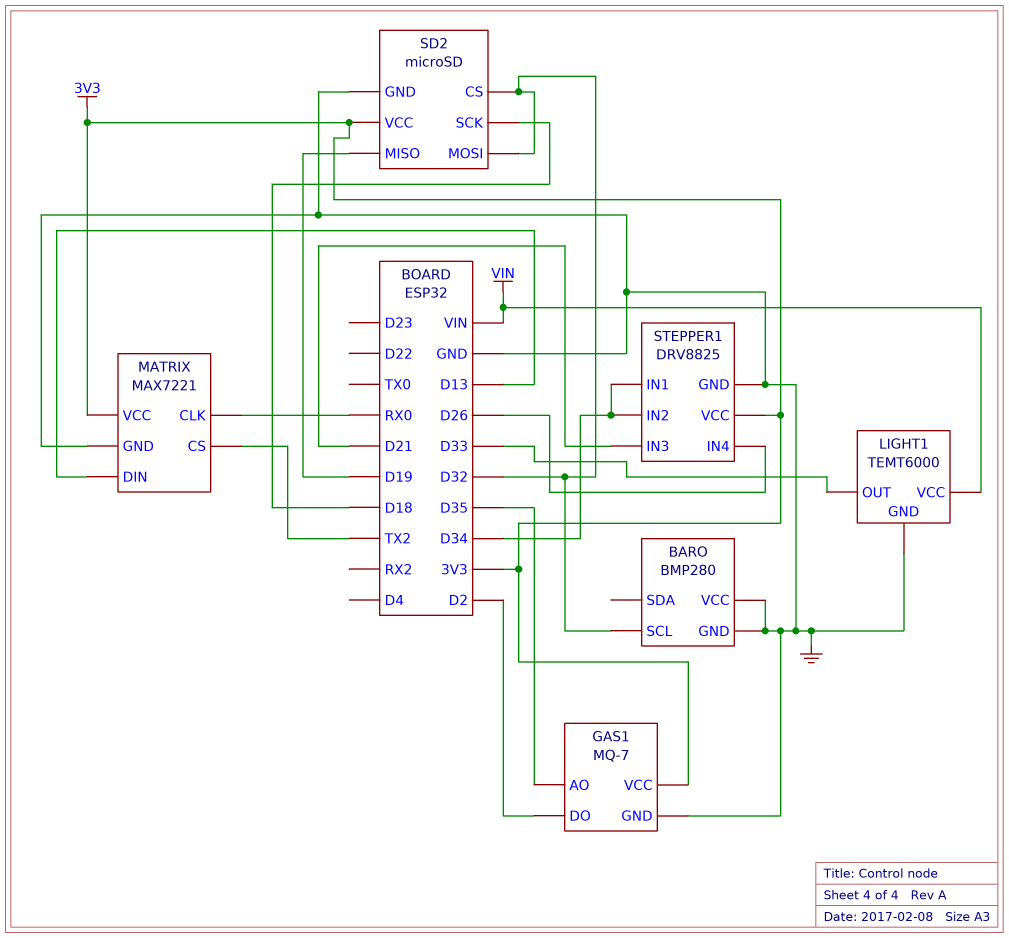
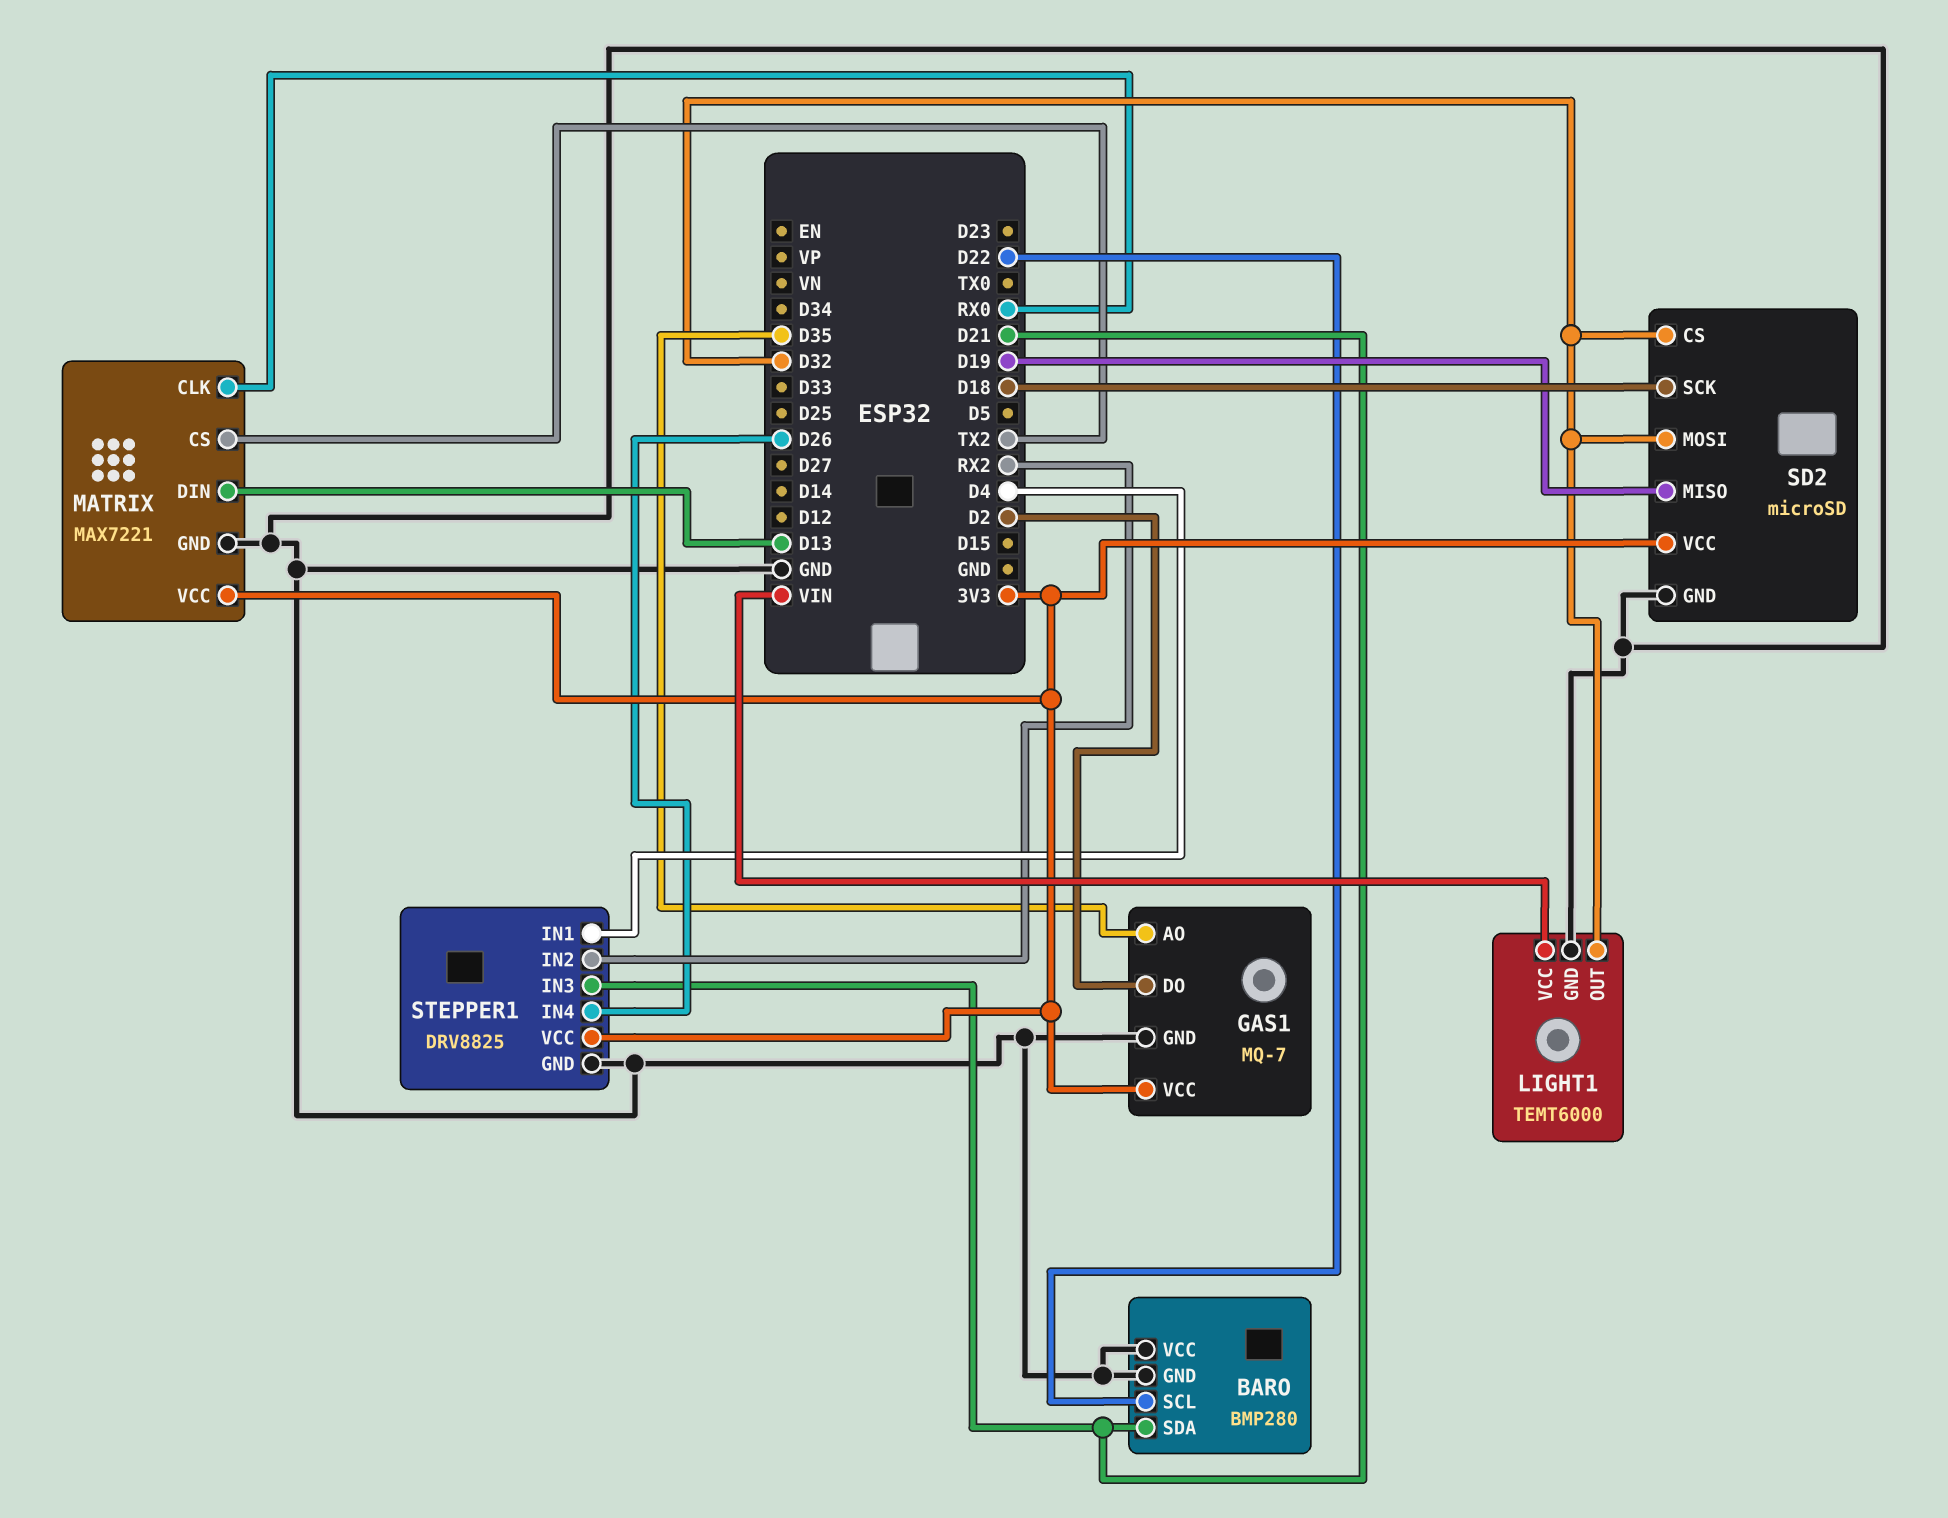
BARO pin SCL: D32 -> D22
BARO pin SDA: none -> D21
LIGHT1 pin OUT: D33 -> D32
STEPPER1 pin IN1: D34 -> D4
STEPPER1 pin IN2: D34 -> RX2

